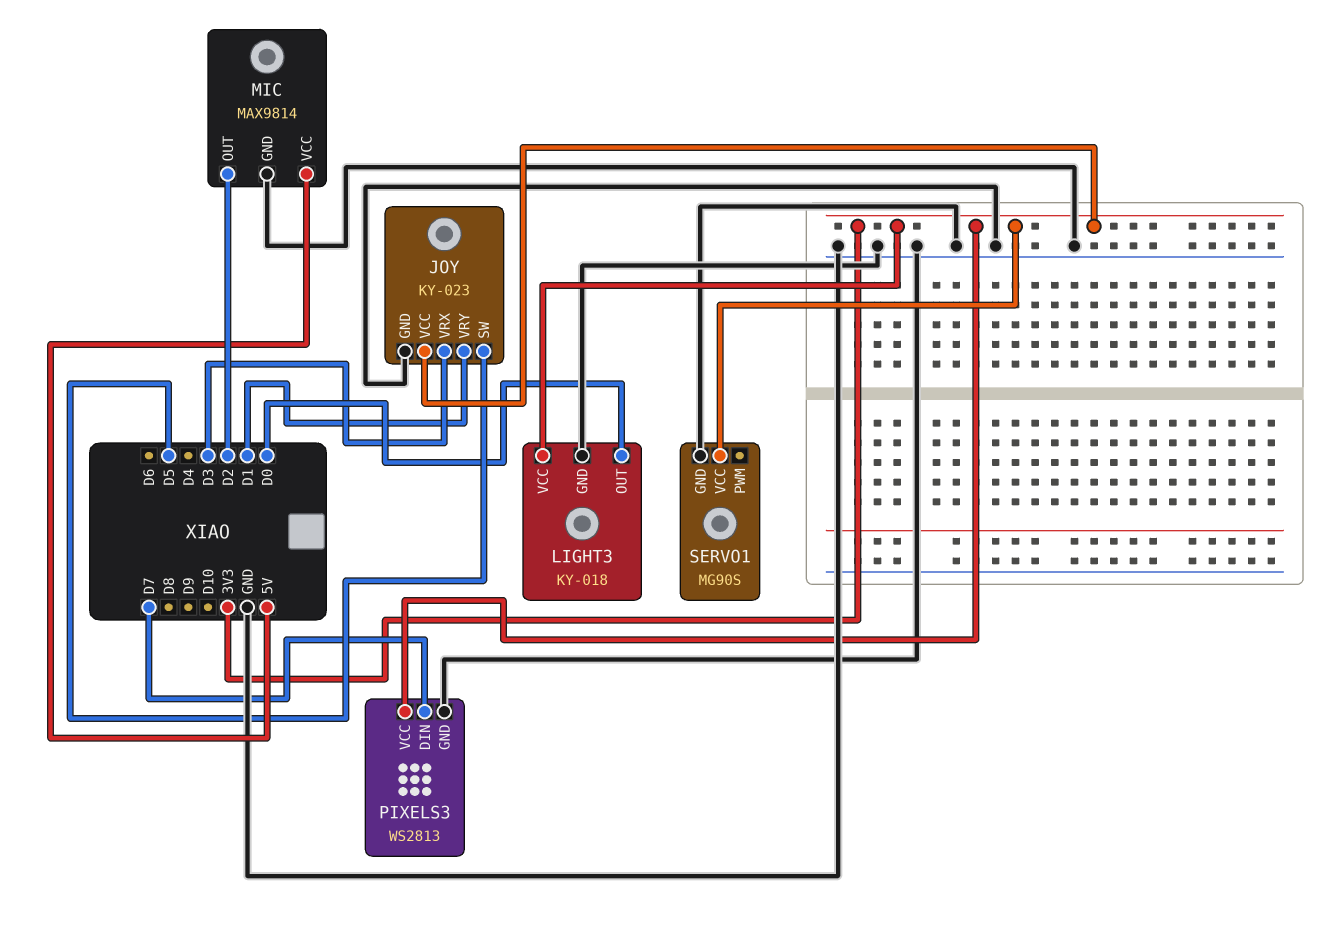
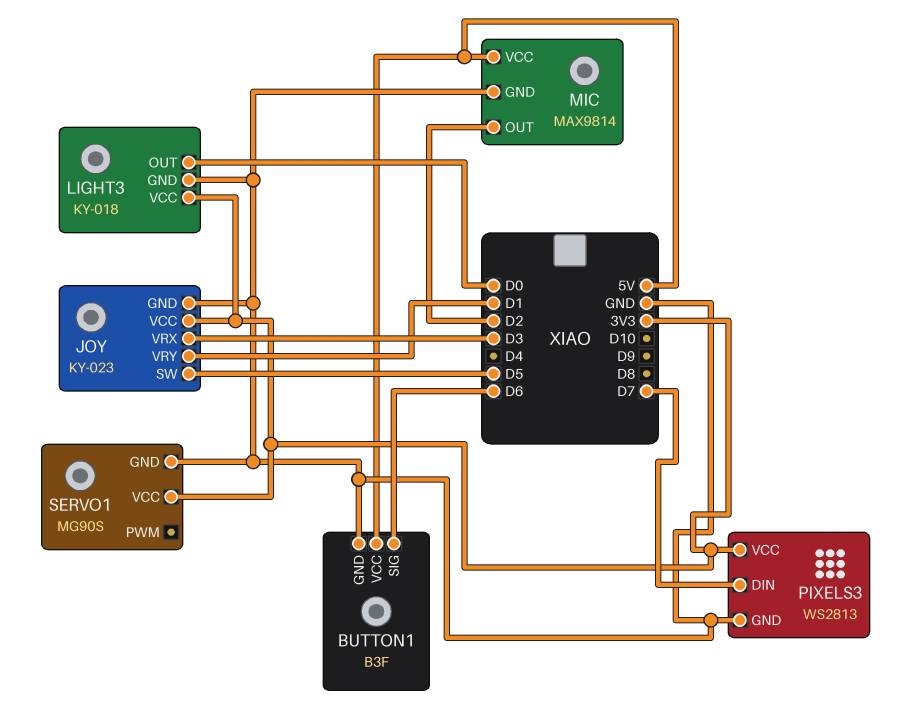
BUTTON1: none -> B3F
BUTTON1 pin GND: none -> GND
BUTTON1 pin SIG: none -> D6
BUTTON1 pin VCC: none -> 5V

